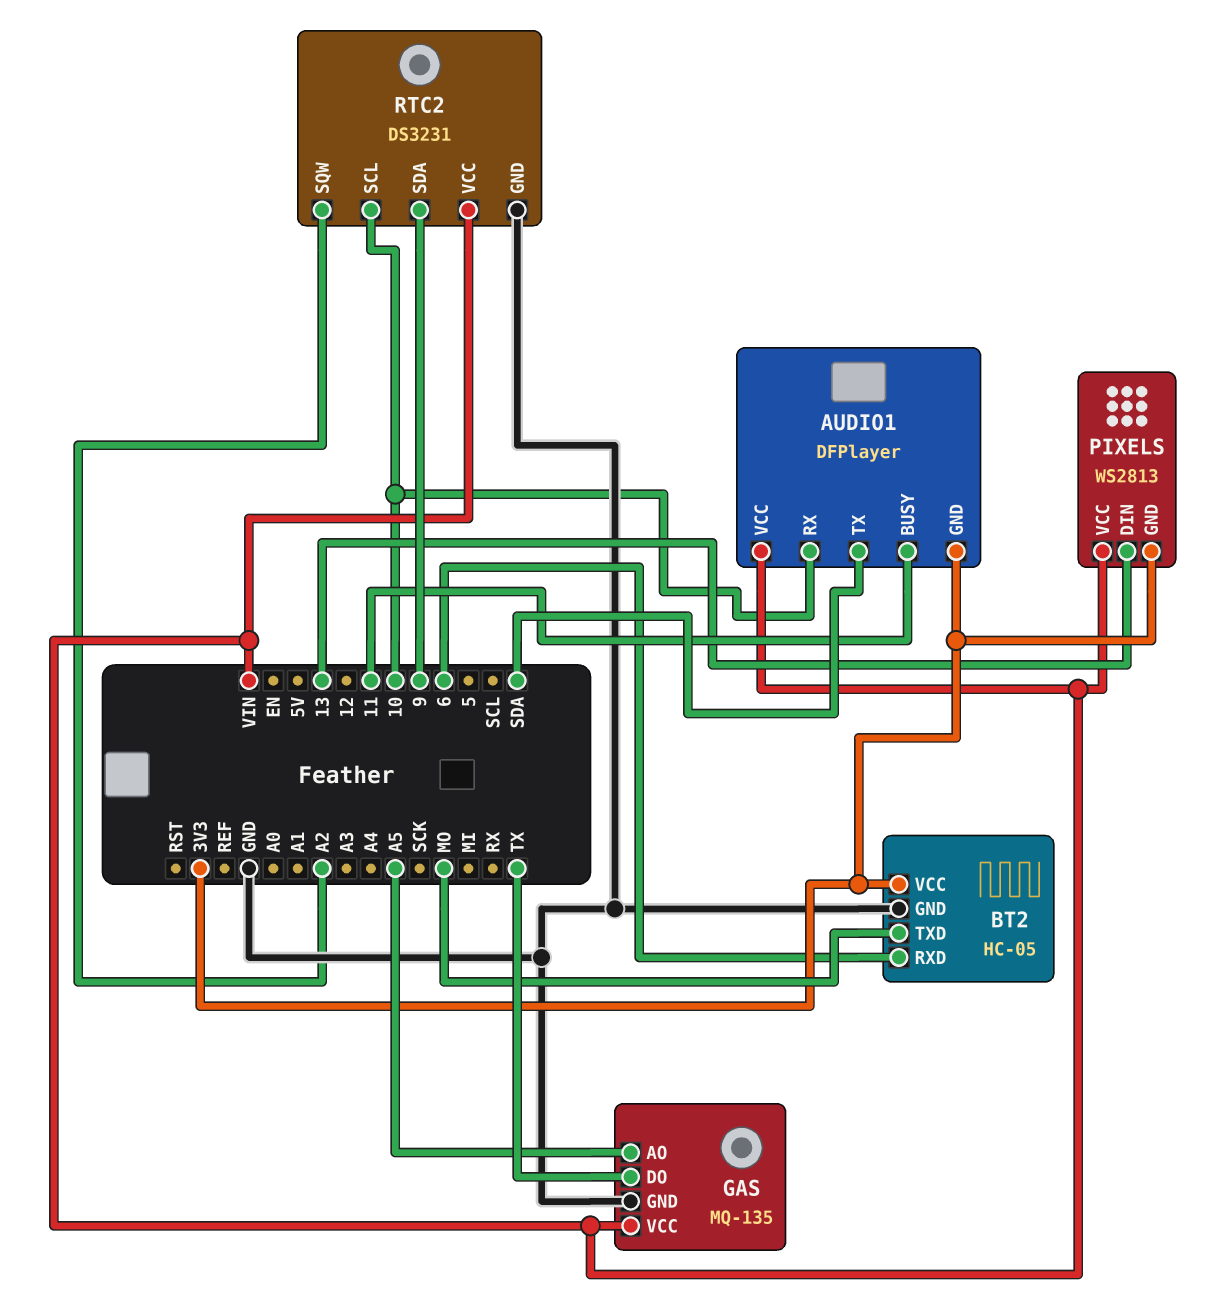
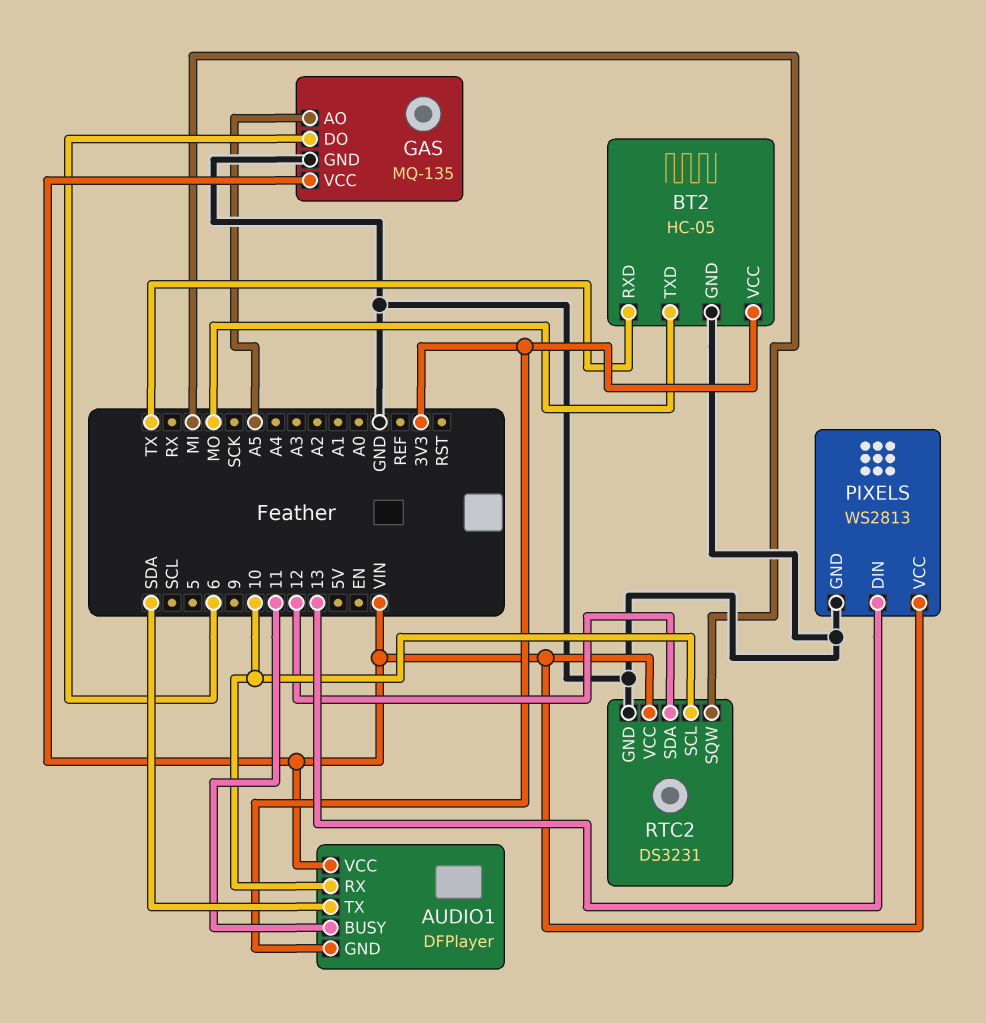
BT2 pin RXD: 6 -> TX
GAS pin DO: TX -> 6
PIXELS pin GND: 3V3 -> GND
RTC2 pin SDA: 9 -> 12
RTC2 pin SQW: A2 -> MI

